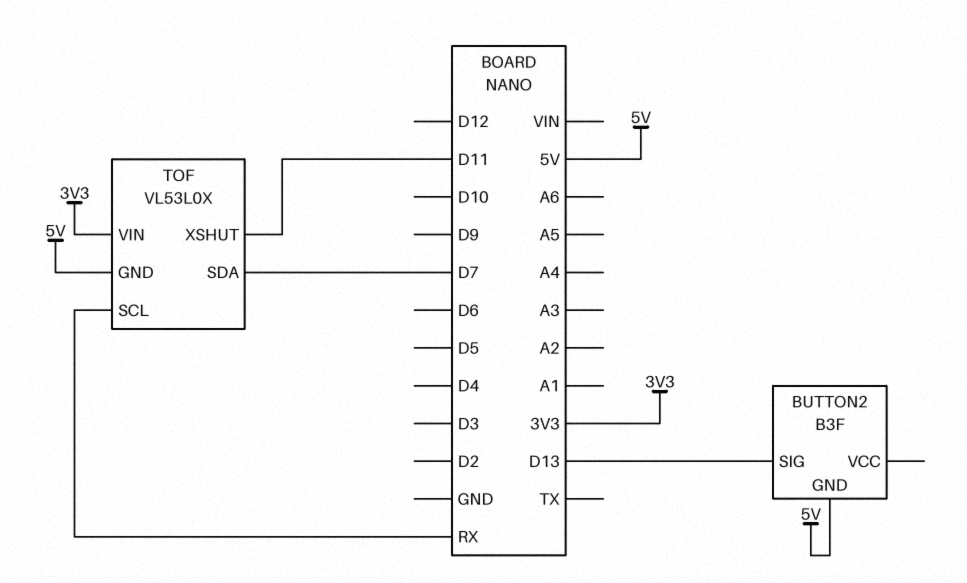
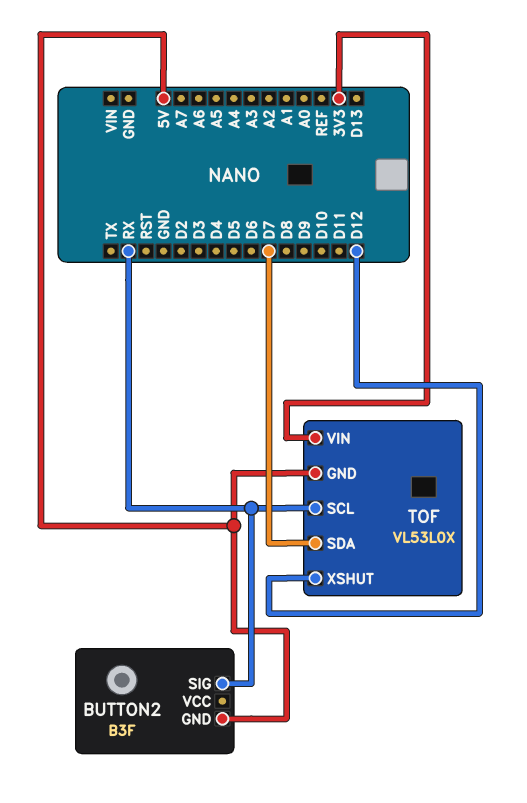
BUTTON2 pin SIG: D13 -> RX
TOF pin XSHUT: D11 -> D12

